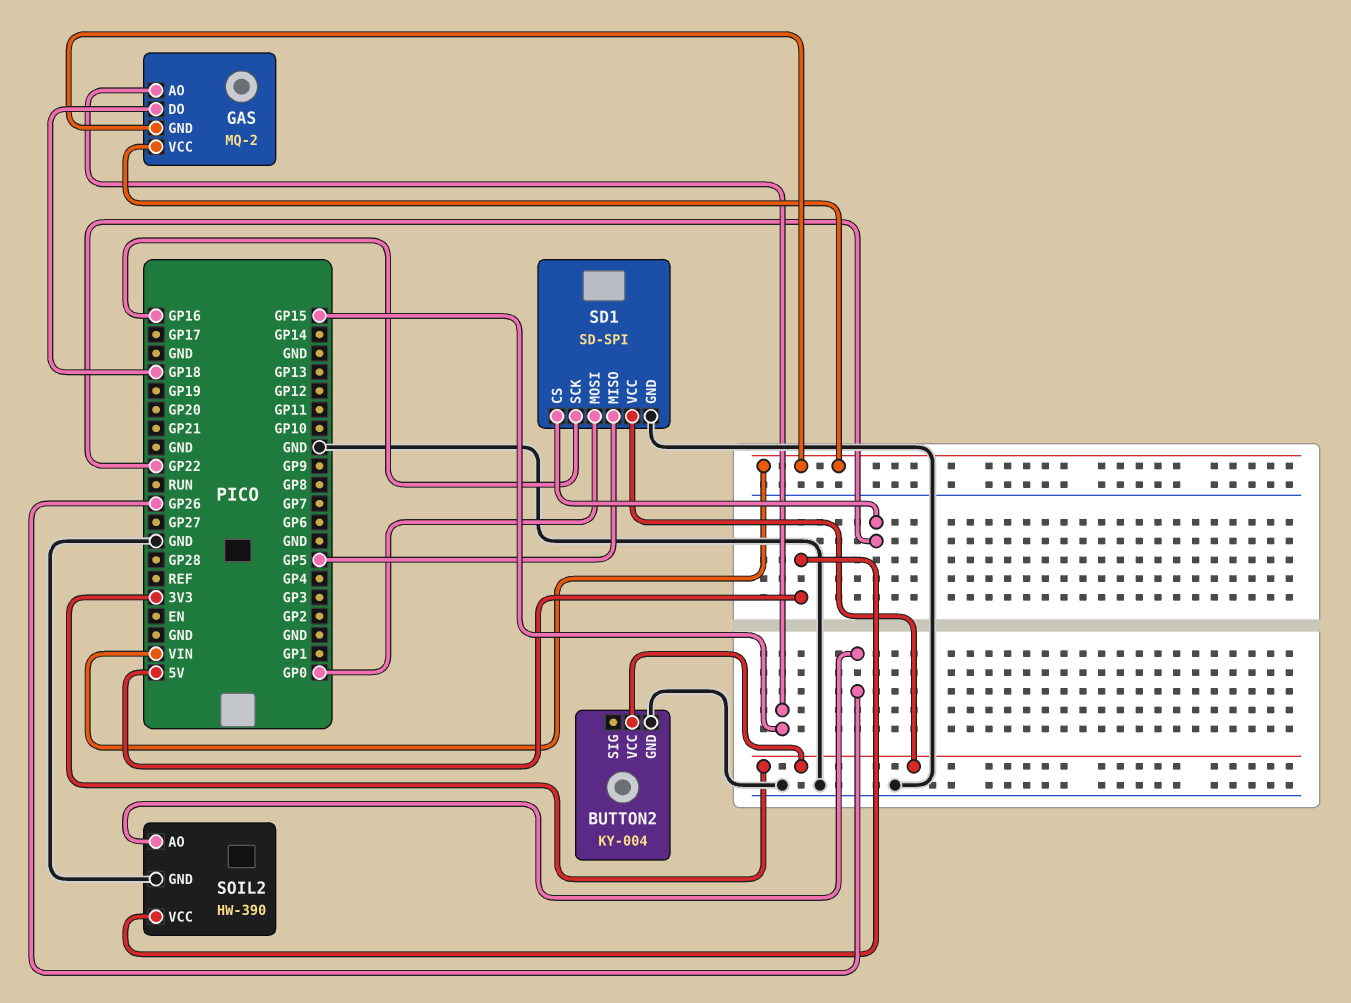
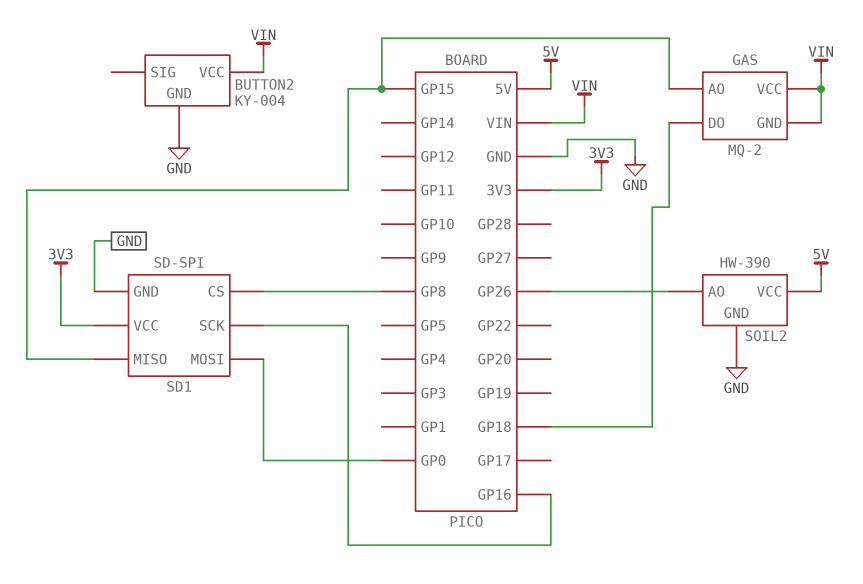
BUTTON2 pin VCC: 3V3 -> VIN
SD1 pin CS: GP22 -> GP8
SD1 pin MISO: GP5 -> GP15

